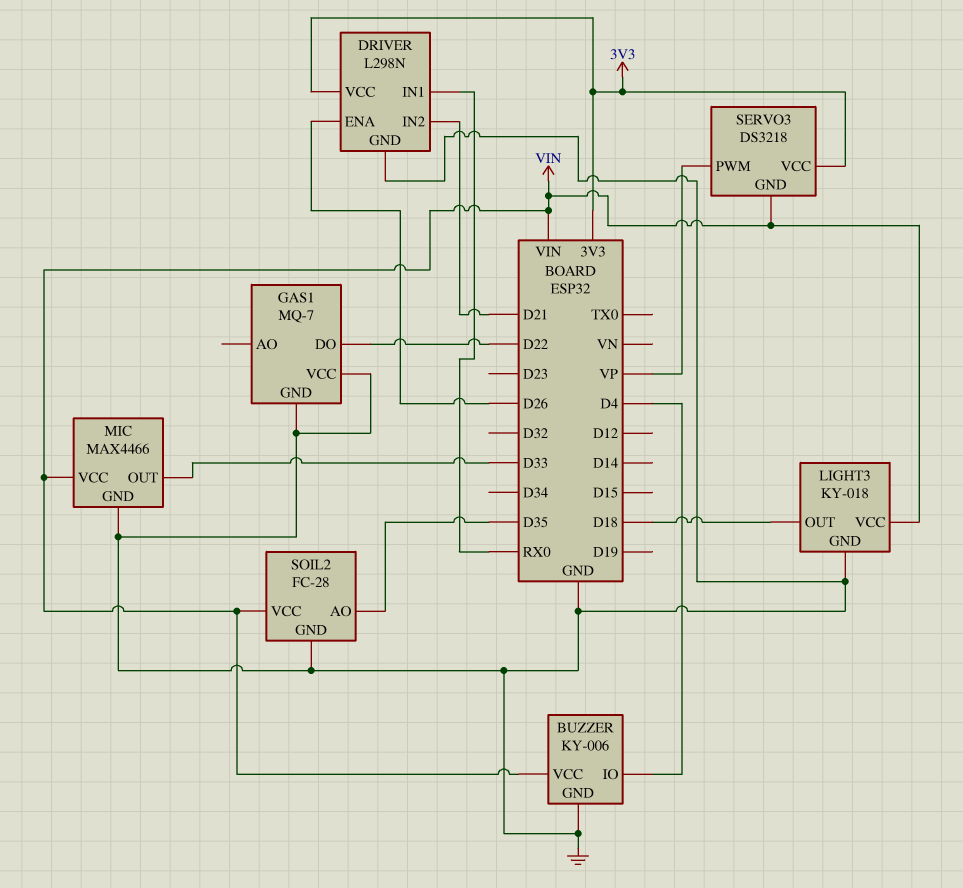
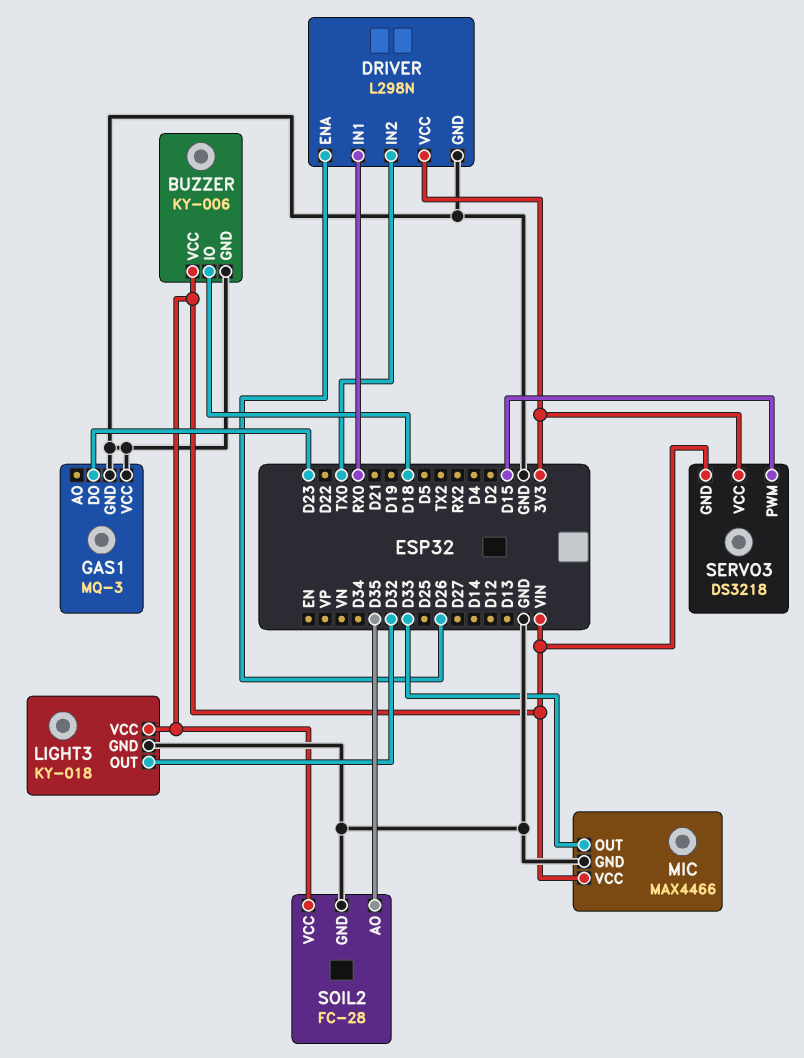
BUZZER pin IO: D4 -> D18
DRIVER pin IN2: D21 -> TX0
GAS1: MQ-7 -> MQ-3
GAS1 pin DO: D22 -> D23
LIGHT3 pin OUT: D18 -> D32
SERVO3 pin PWM: VP -> D15

